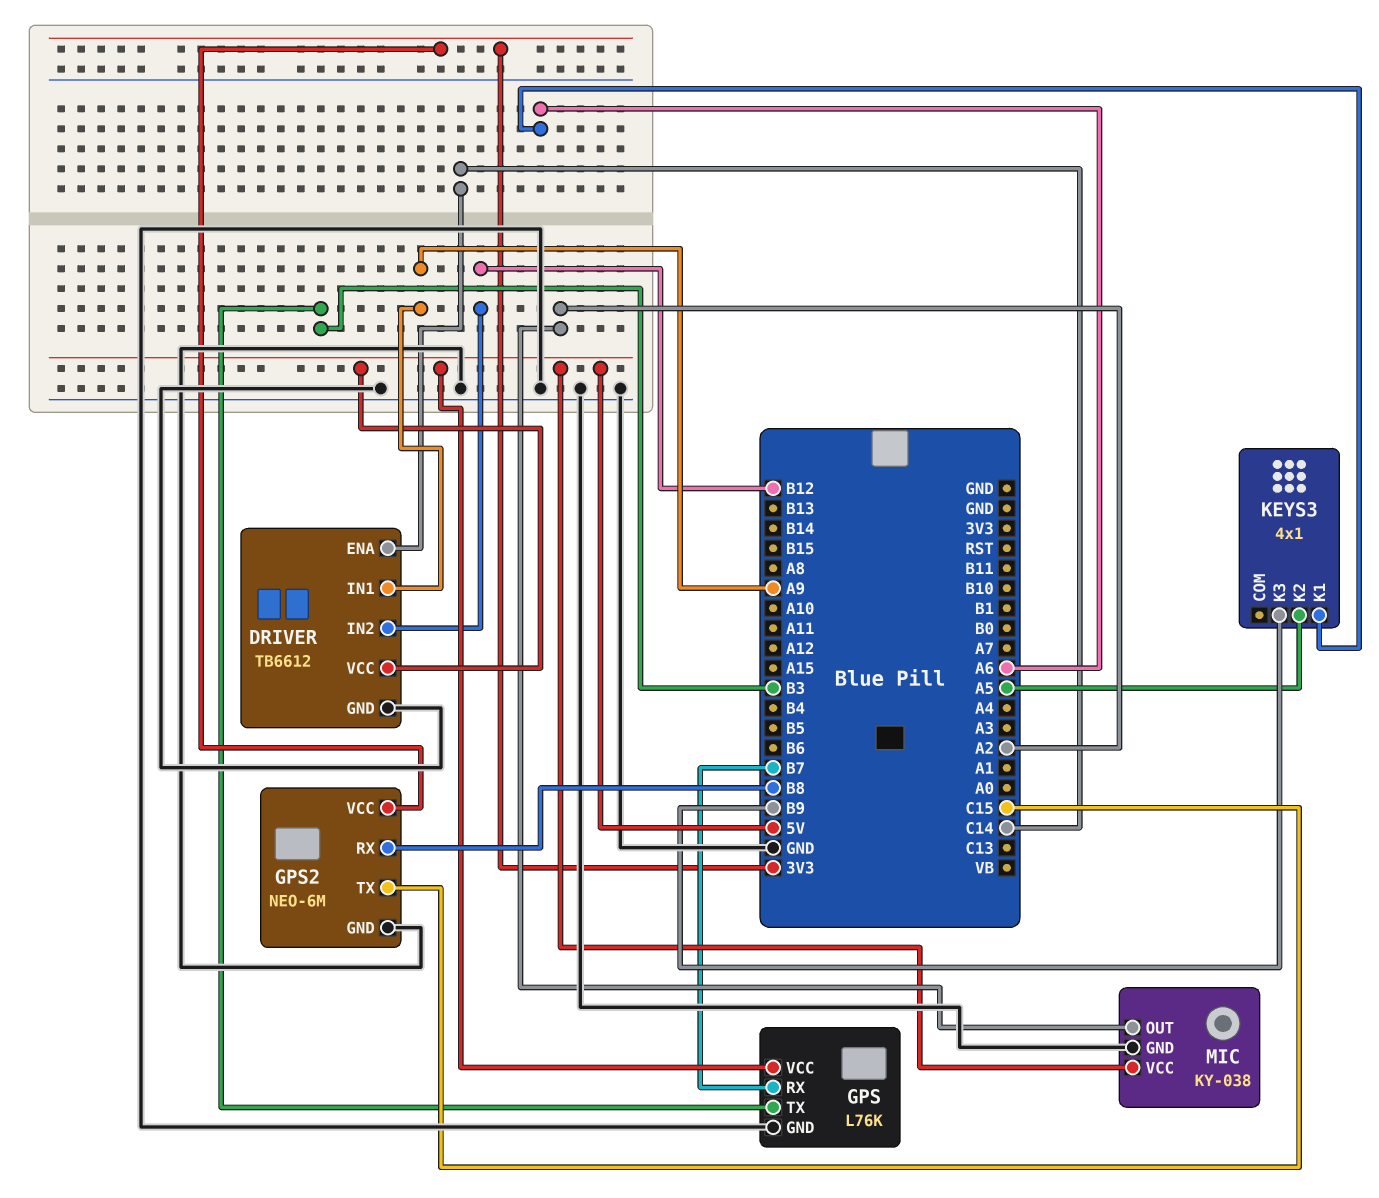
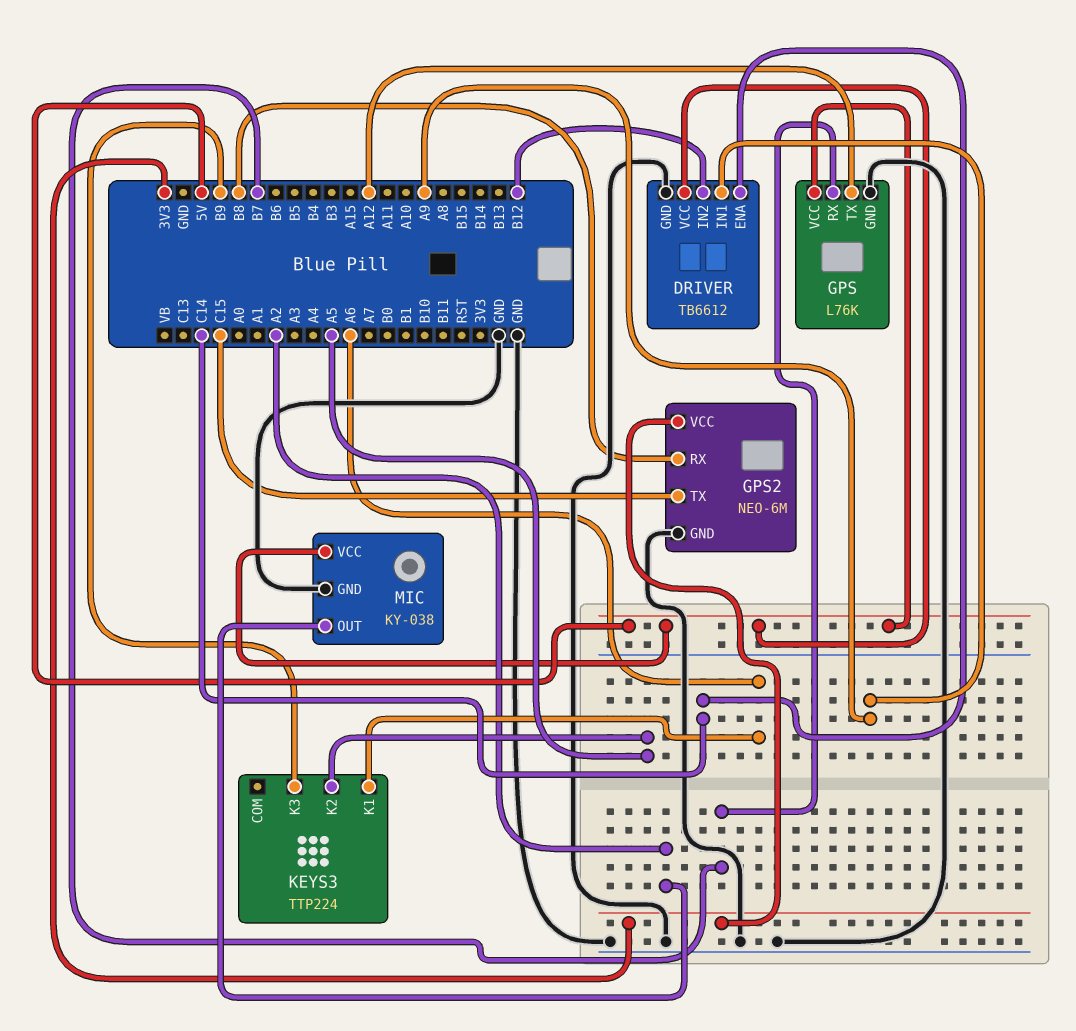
GPS pin TX: B3 -> A12
KEYS3: 4x1 -> TTP224

